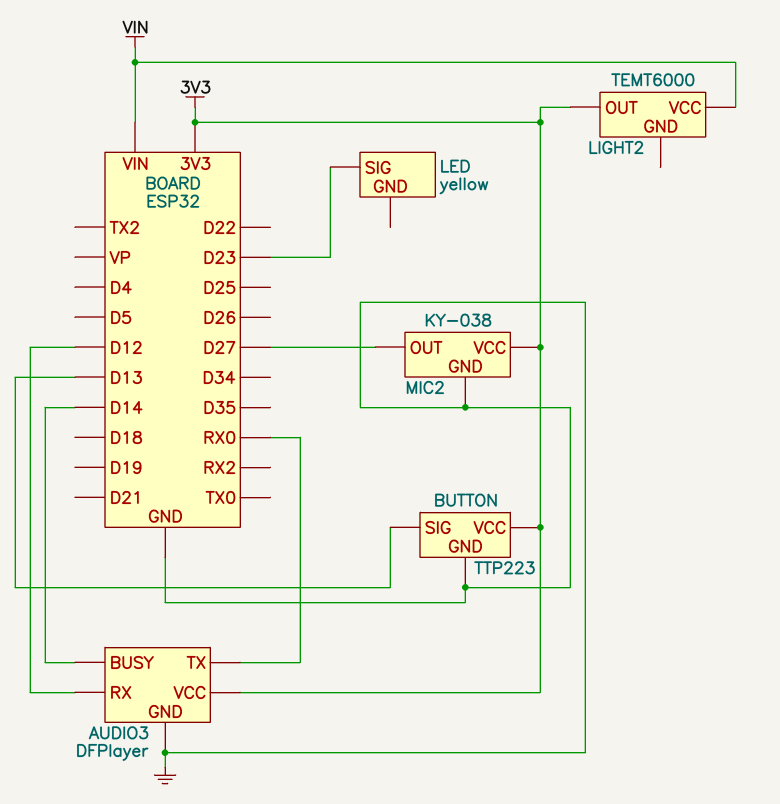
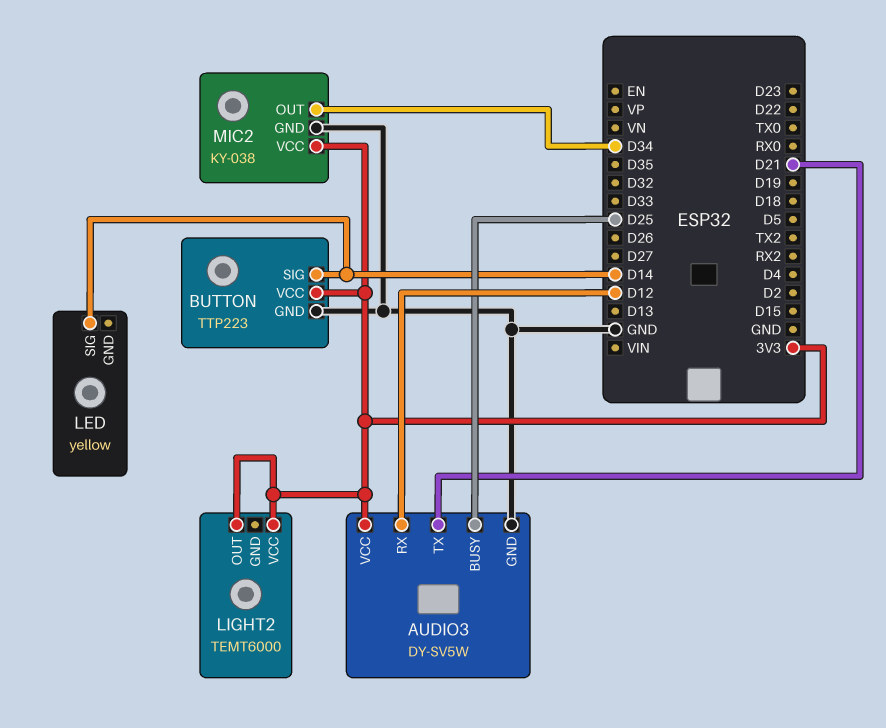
AUDIO3: DFPlayer -> DY-SV5W
AUDIO3 pin BUSY: D14 -> D25
AUDIO3 pin TX: RX0 -> D21
BUTTON pin SIG: D13 -> D14
LED pin SIG: D23 -> D14
LIGHT2 pin VCC: VIN -> 3V3
MIC2 pin OUT: D27 -> D34

